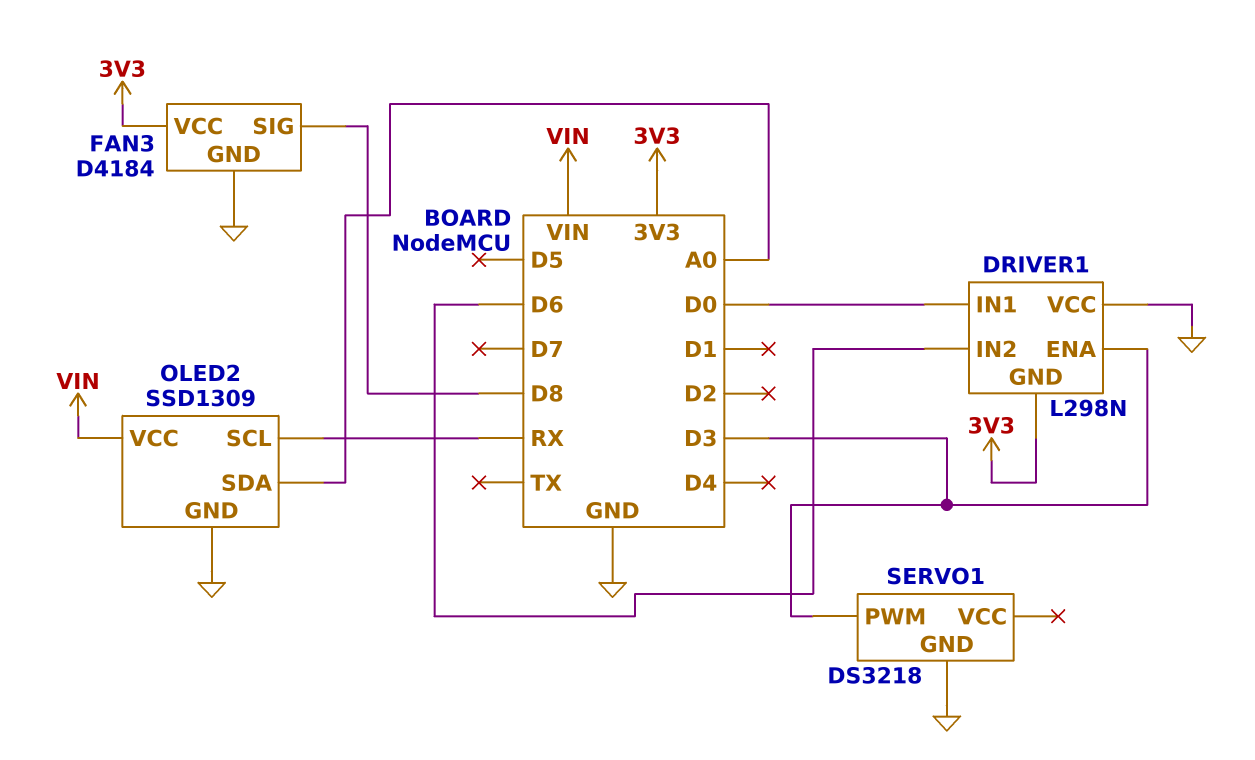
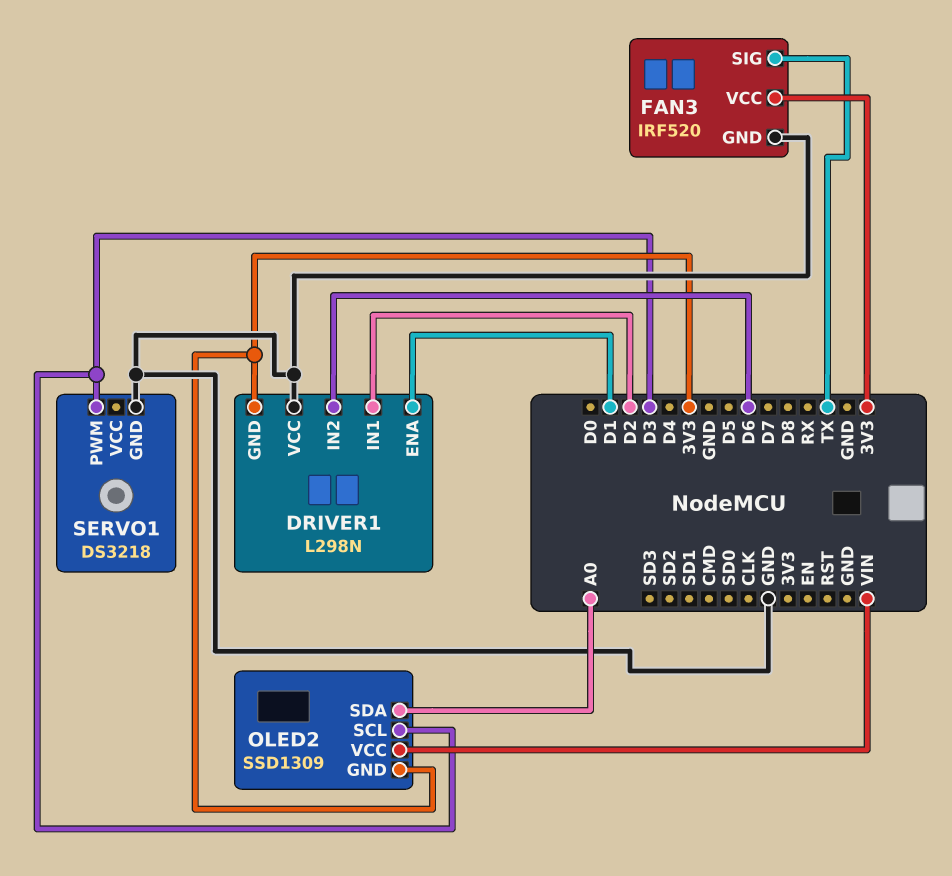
DRIVER1 pin ENA: D3 -> D1
DRIVER1 pin IN1: D0 -> D2
FAN3: D4184 -> IRF520
FAN3 pin SIG: D8 -> TX
OLED2 pin GND: GND -> 3V3
OLED2 pin SCL: RX -> D3

